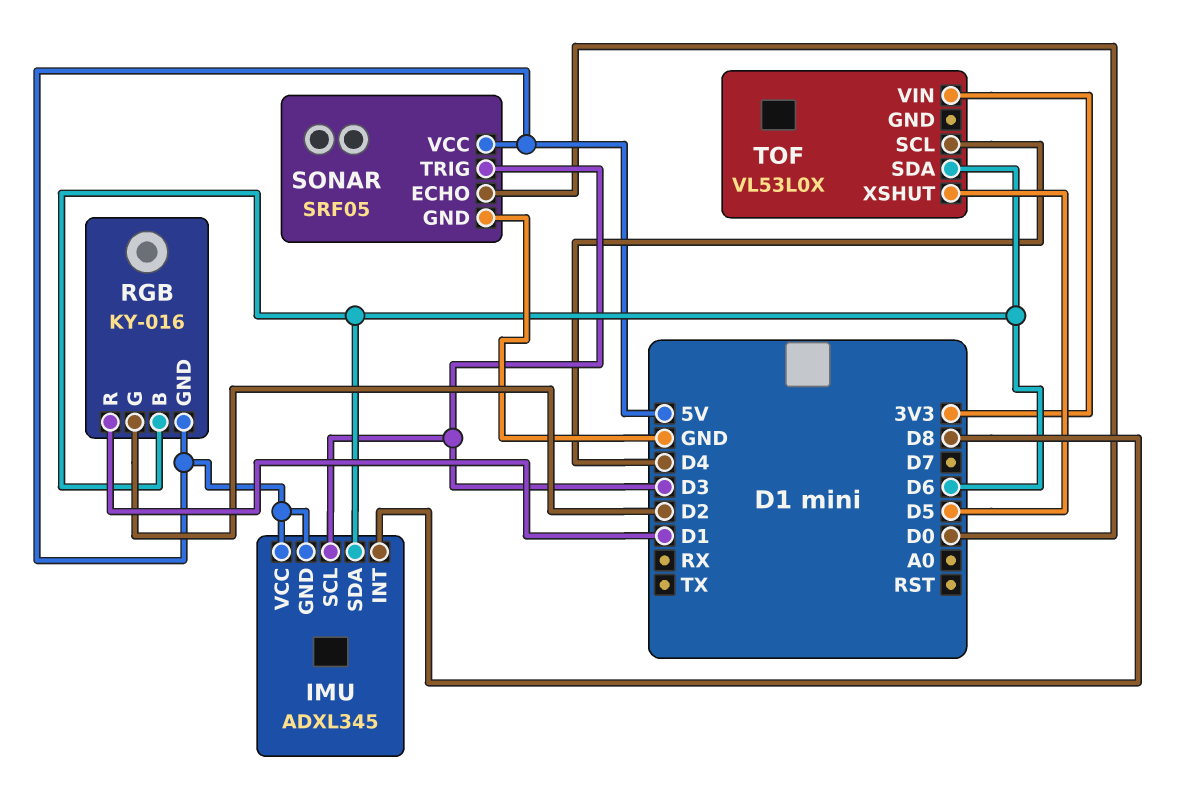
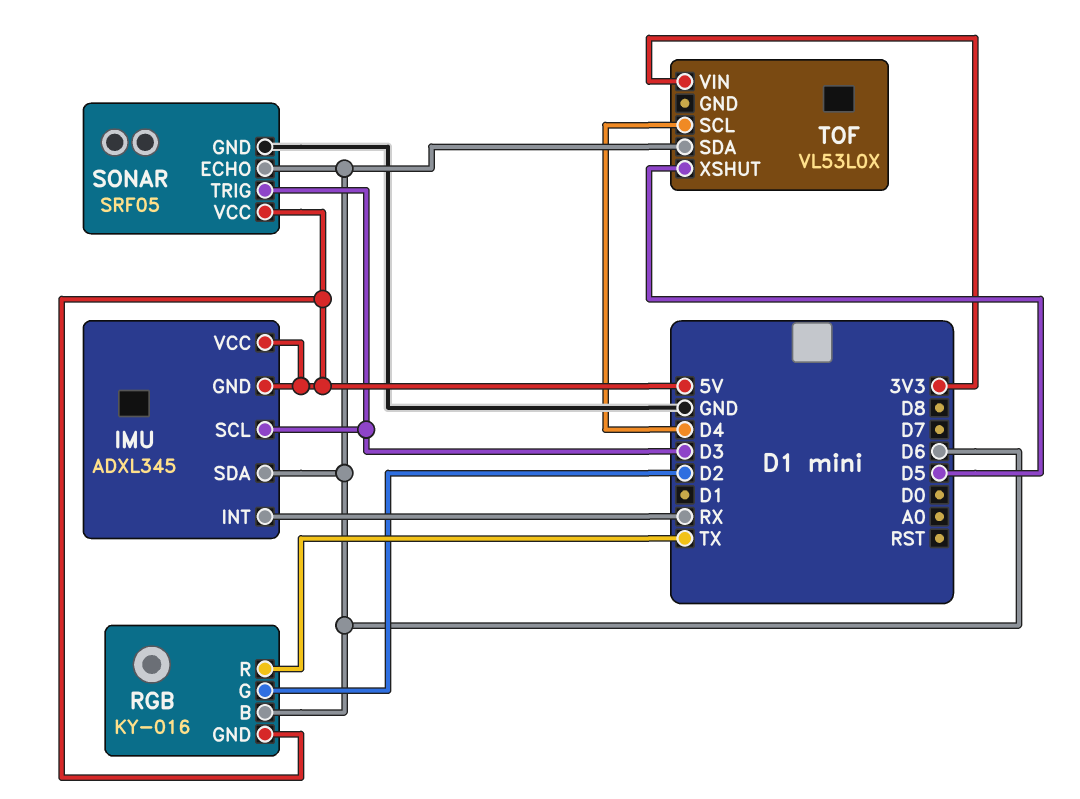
IMU pin INT: D8 -> RX
RGB pin R: D1 -> TX
SONAR pin ECHO: D0 -> D6

